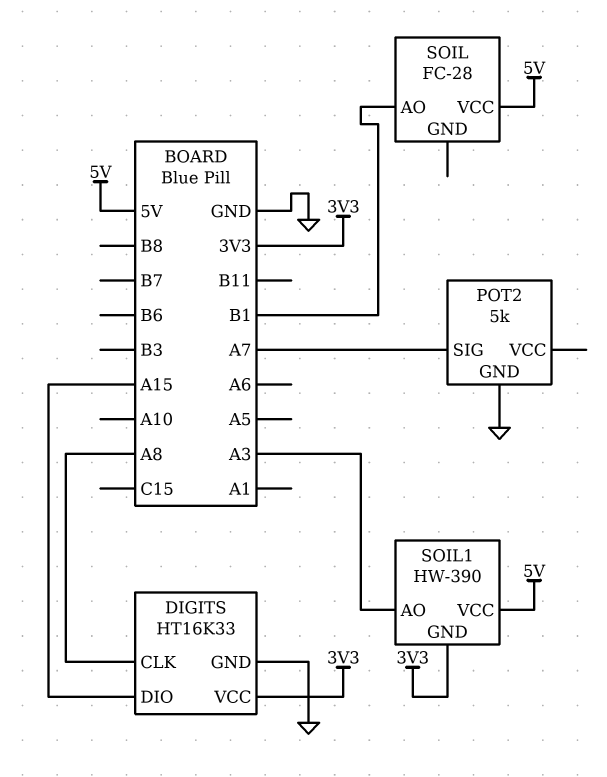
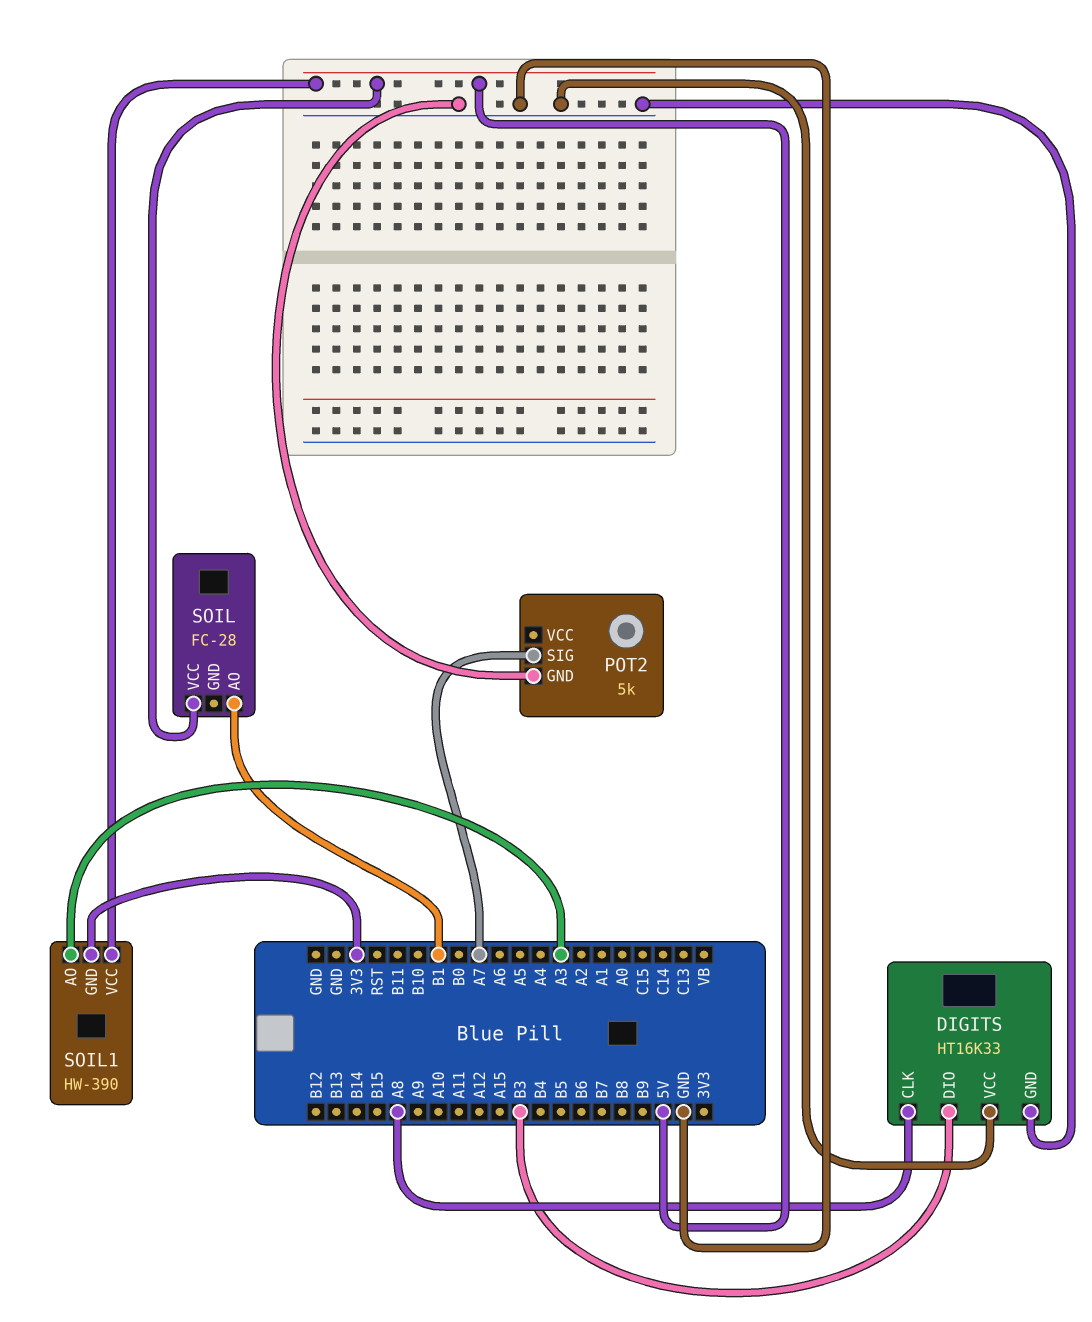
DIGITS pin DIO: A15 -> B3
DIGITS pin VCC: 3V3 -> GND

